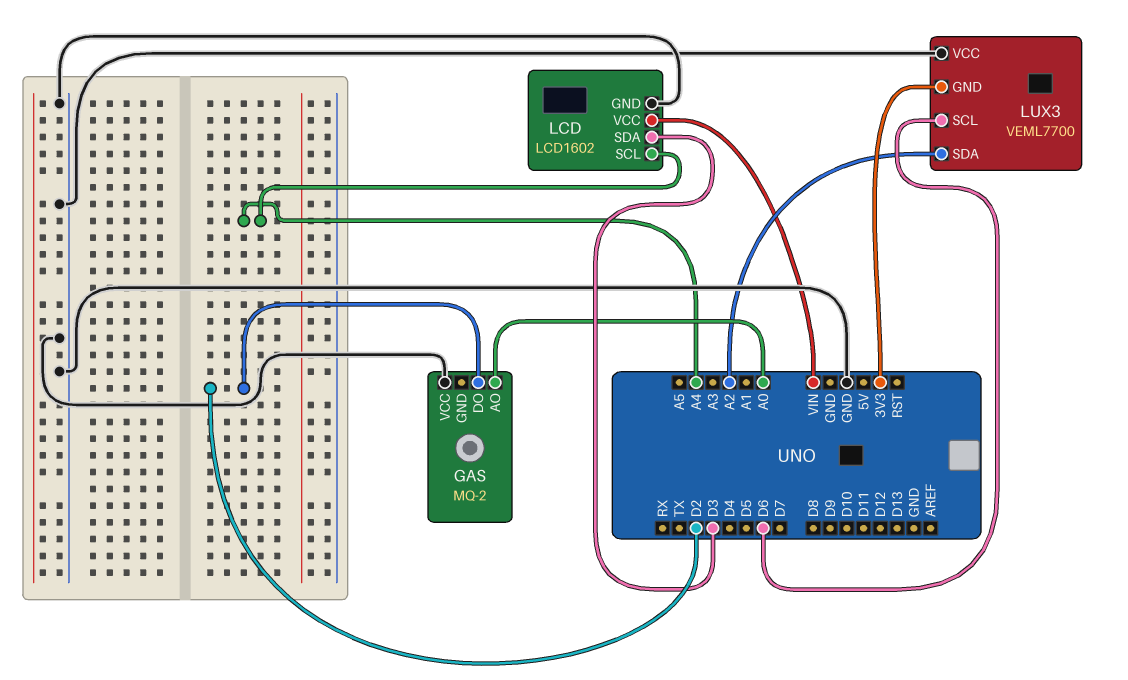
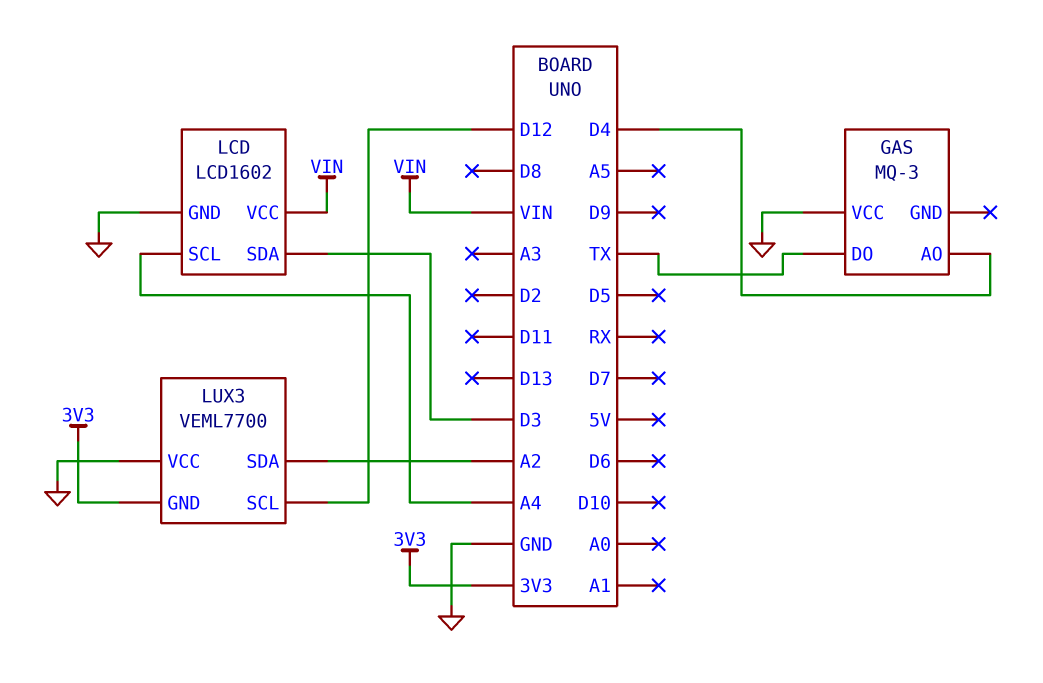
GAS: MQ-2 -> MQ-3
GAS pin AO: A0 -> D4
GAS pin DO: D2 -> TX
LUX3 pin SCL: D6 -> D12

